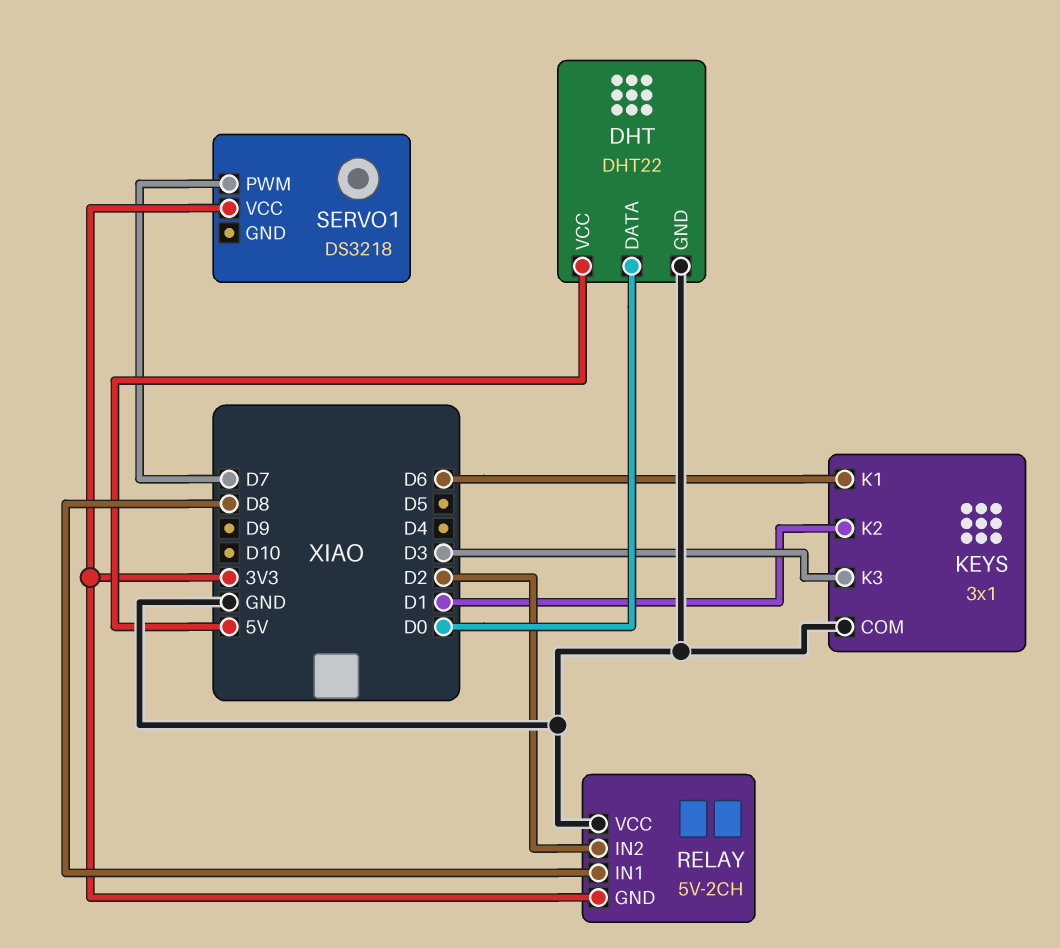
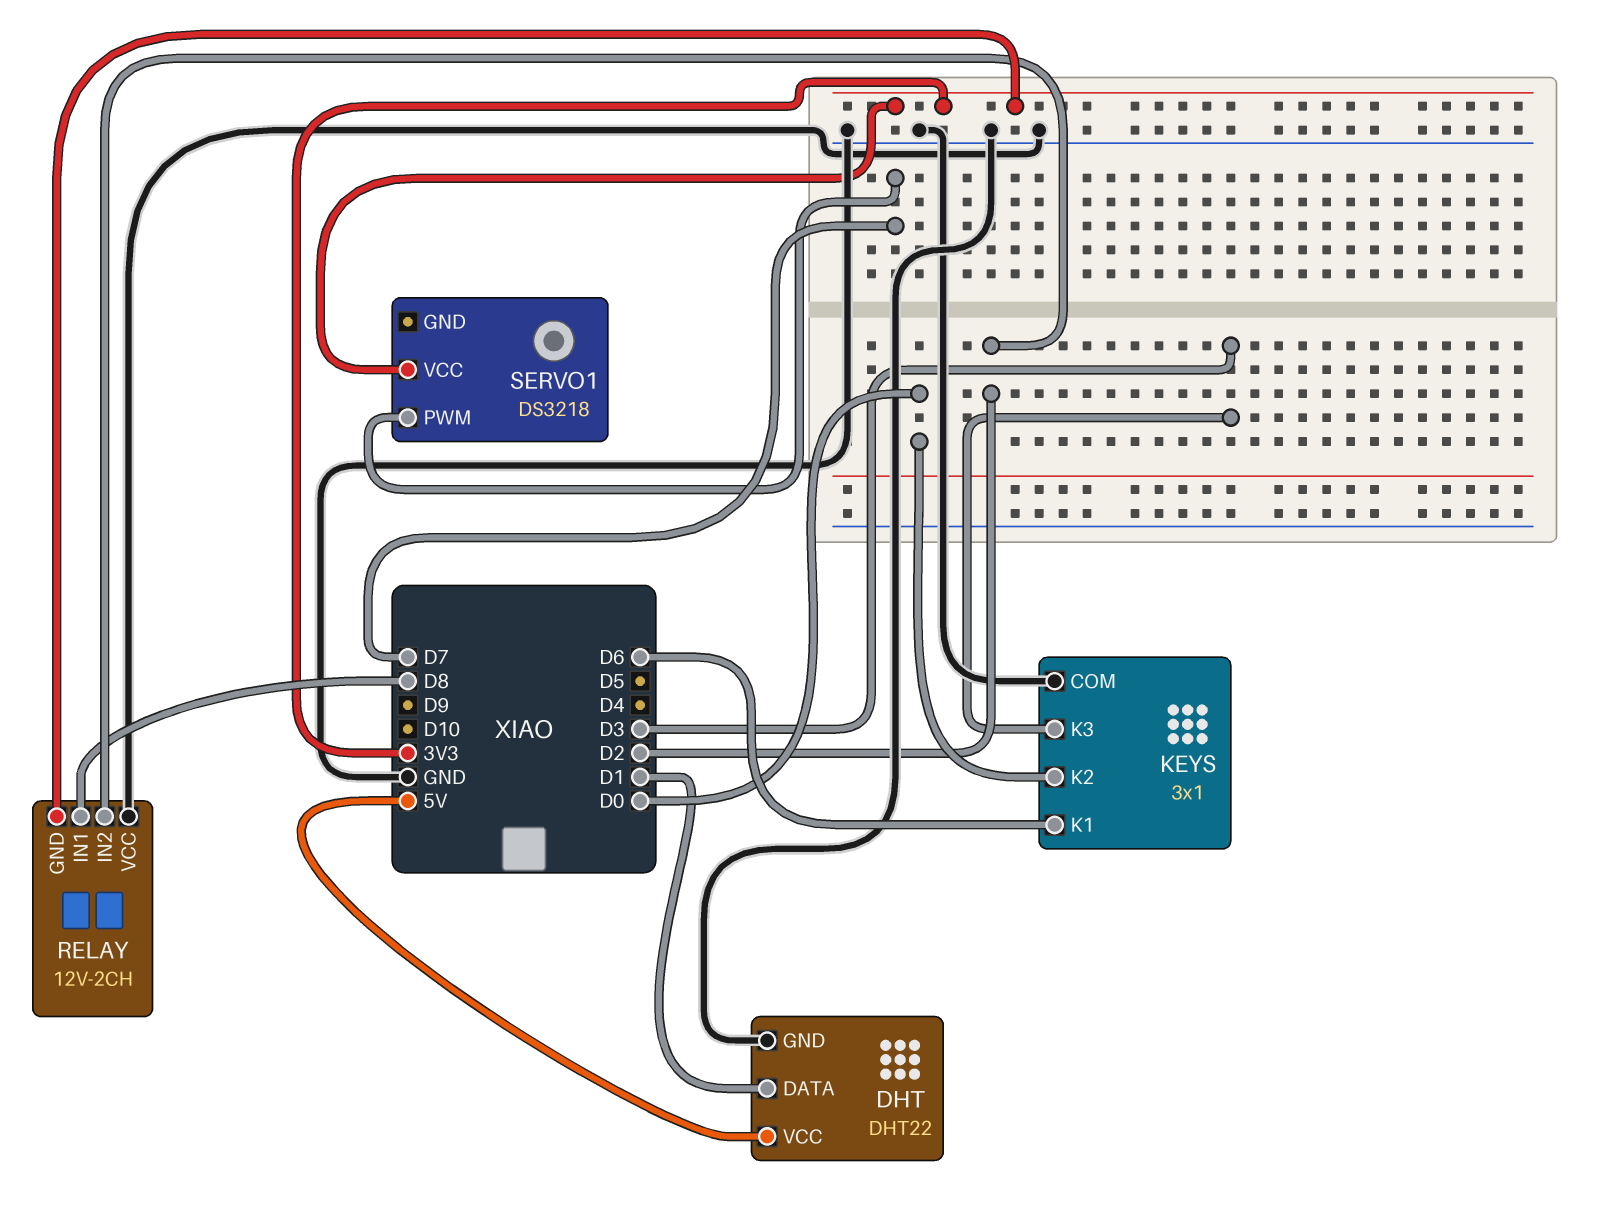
DHT pin DATA: D0 -> D1
KEYS pin K2: D1 -> D0
RELAY: 5V-2CH -> 12V-2CH

